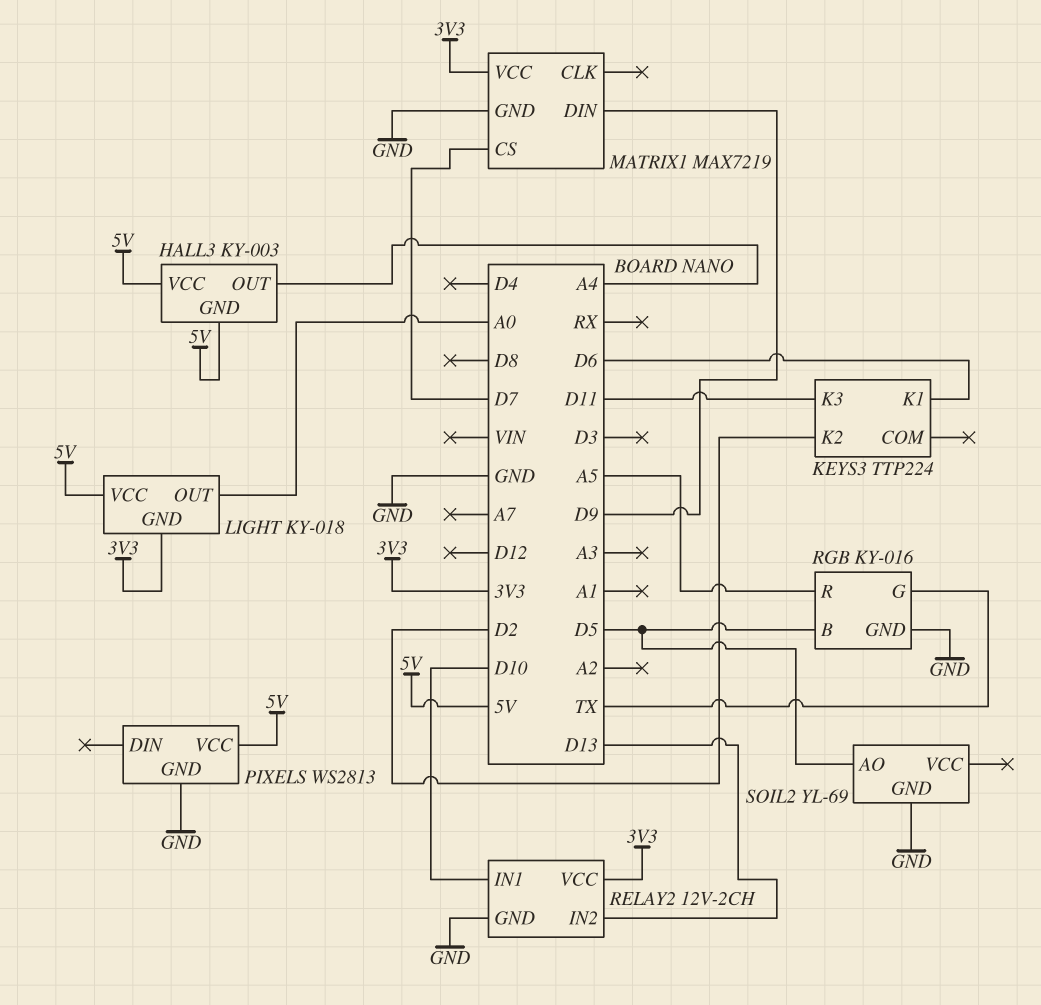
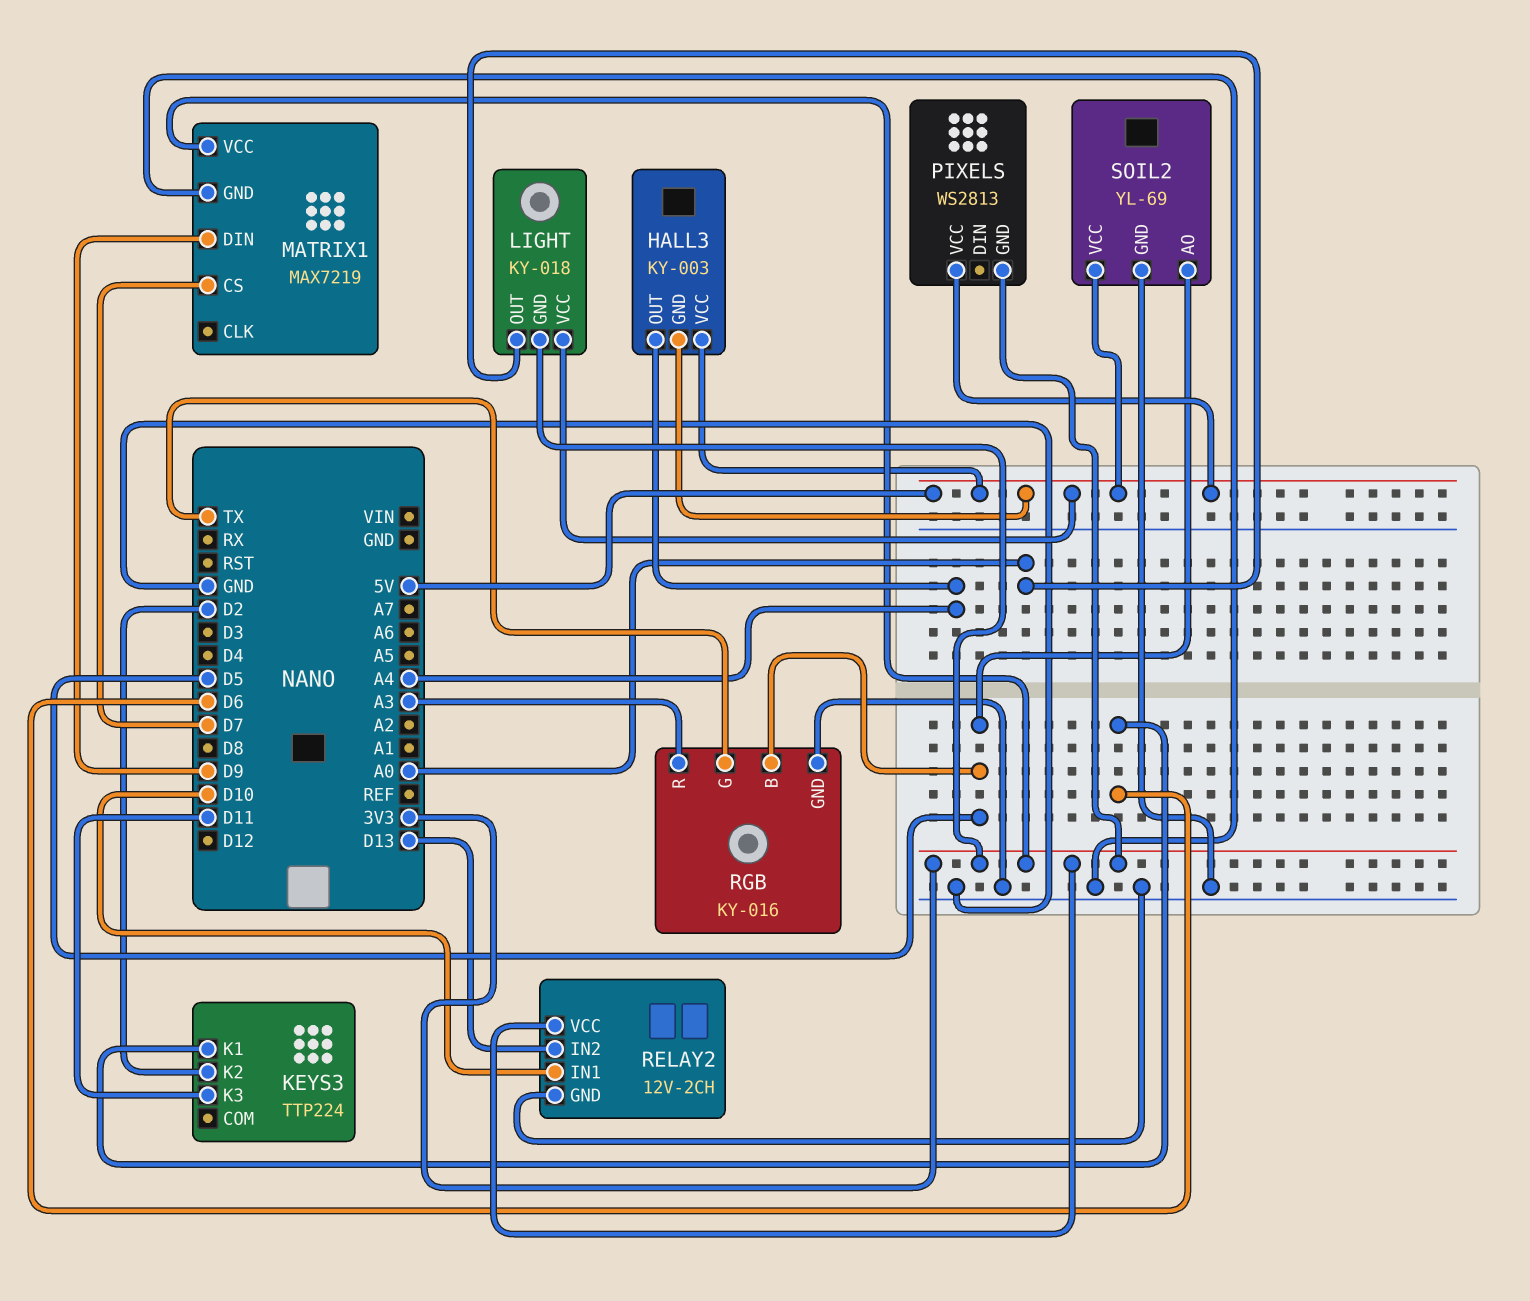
PIXELS pin GND: GND -> 3V3
RGB pin R: A5 -> A3
SOIL2 pin VCC: none -> 5V

